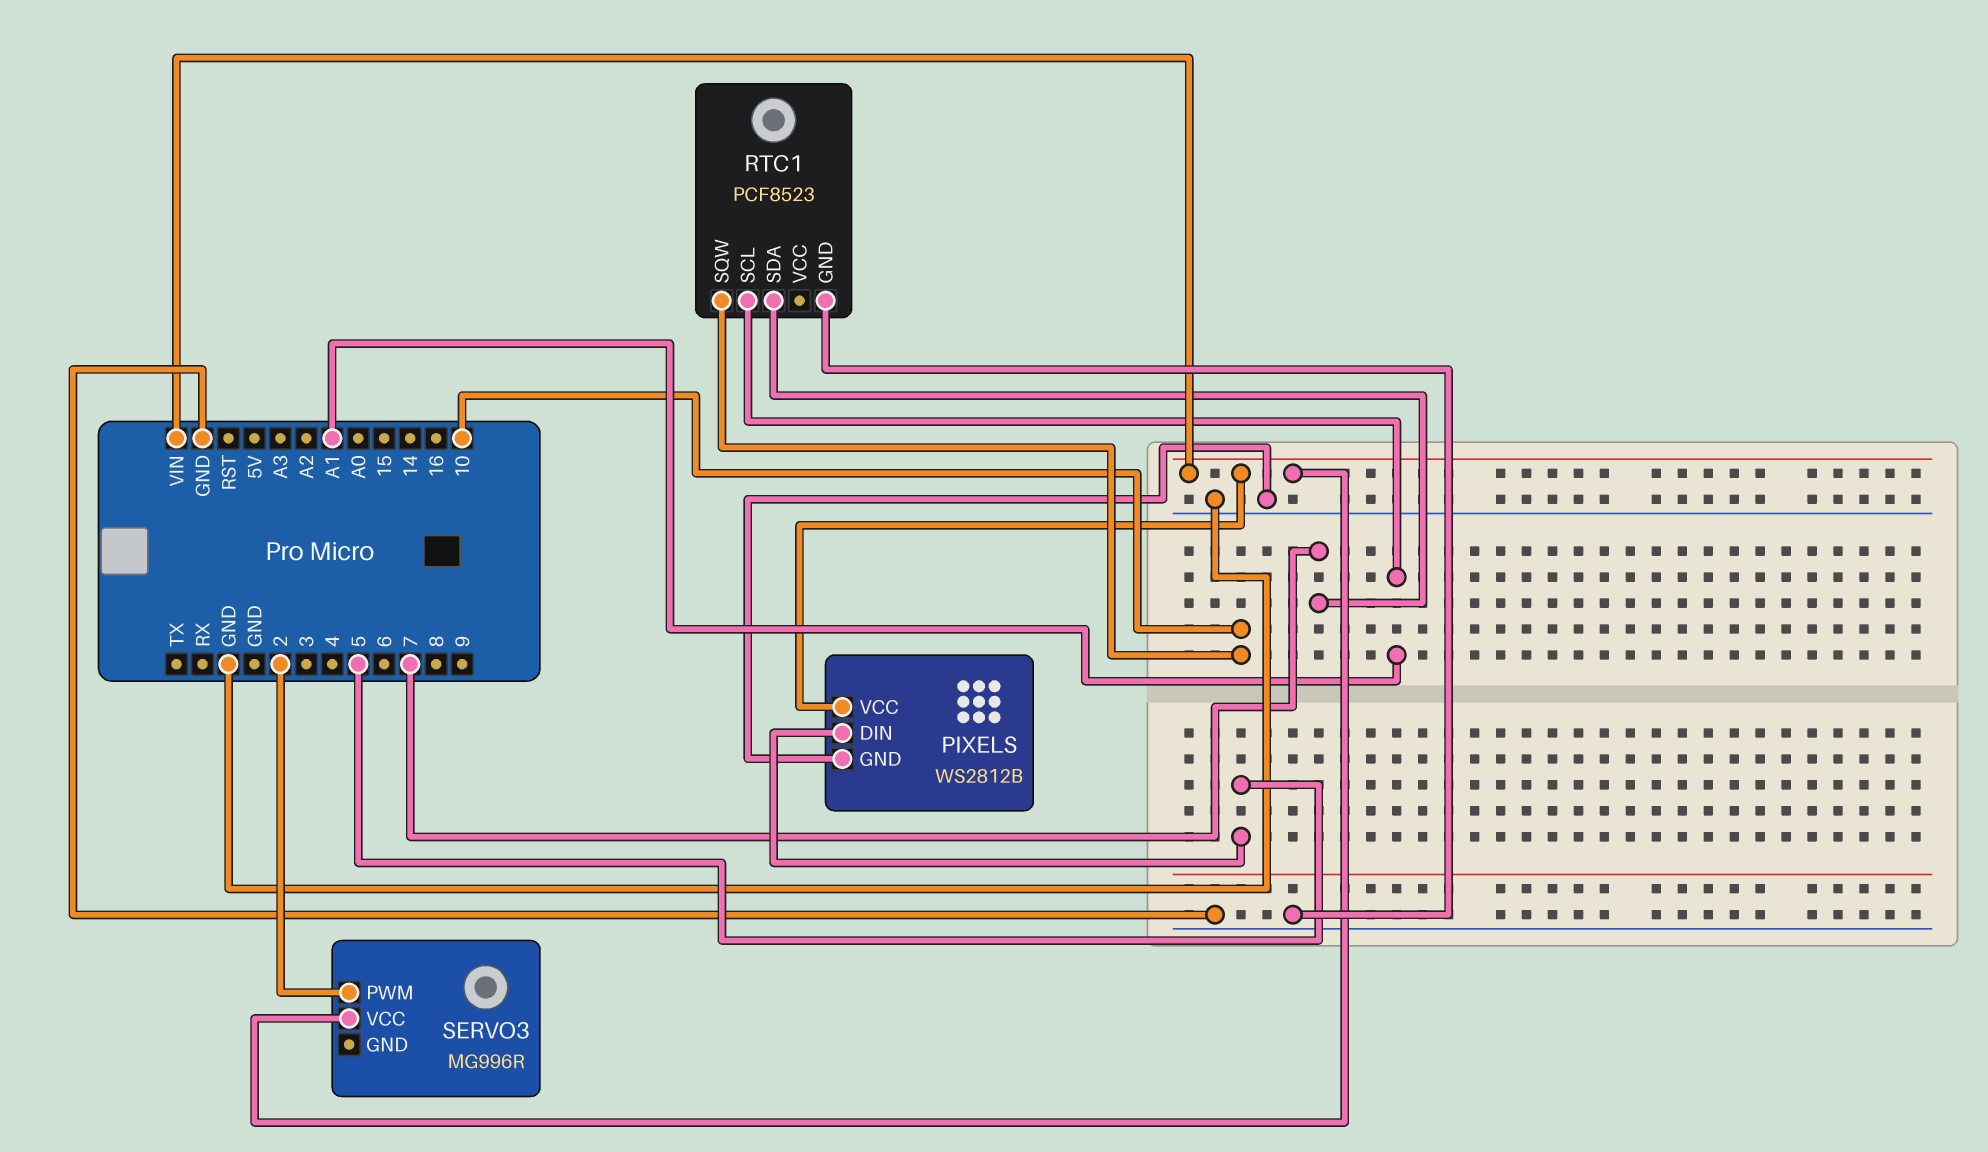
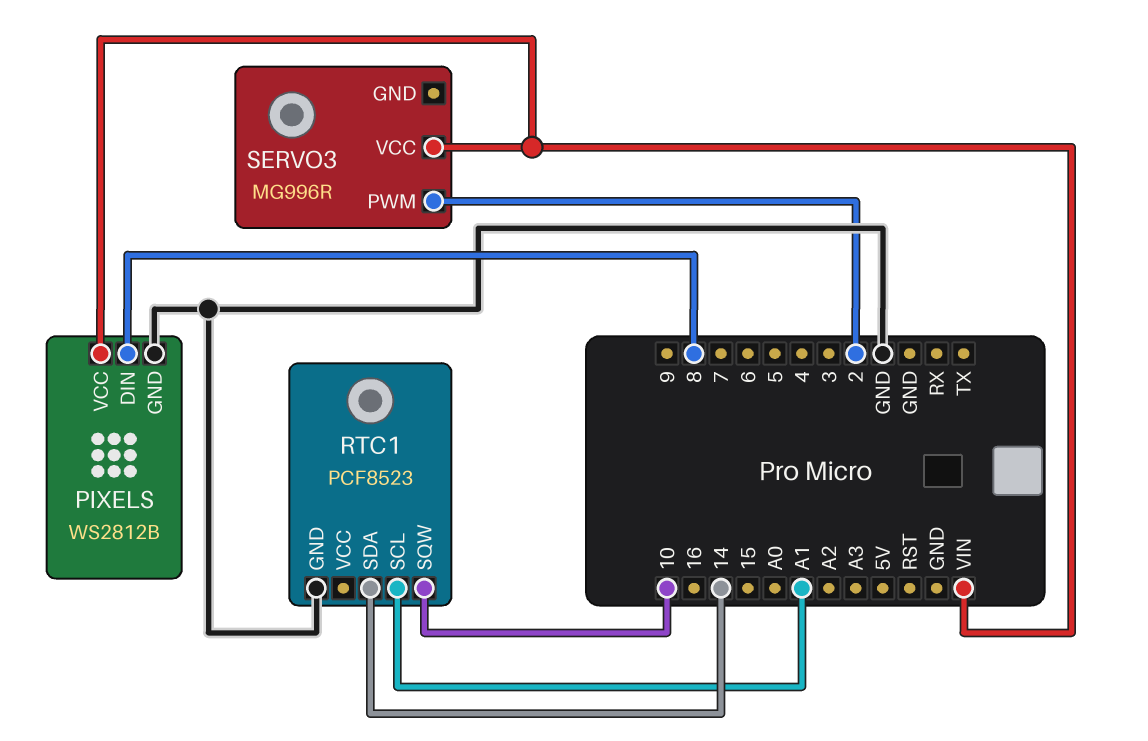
PIXELS pin DIN: 5 -> 8
RTC1 pin SDA: 7 -> 14

